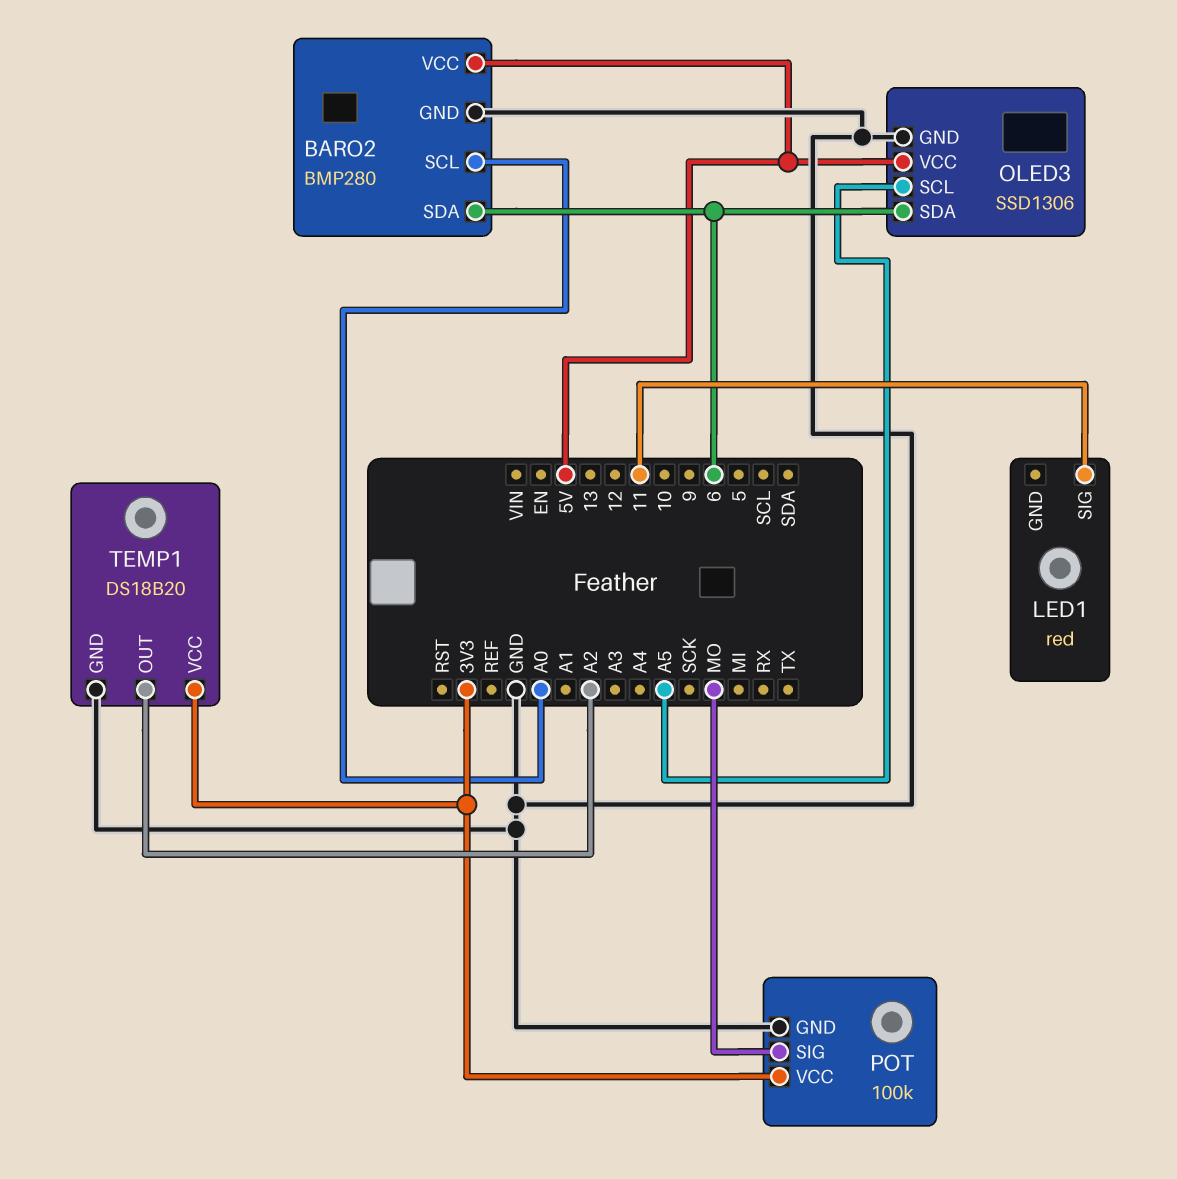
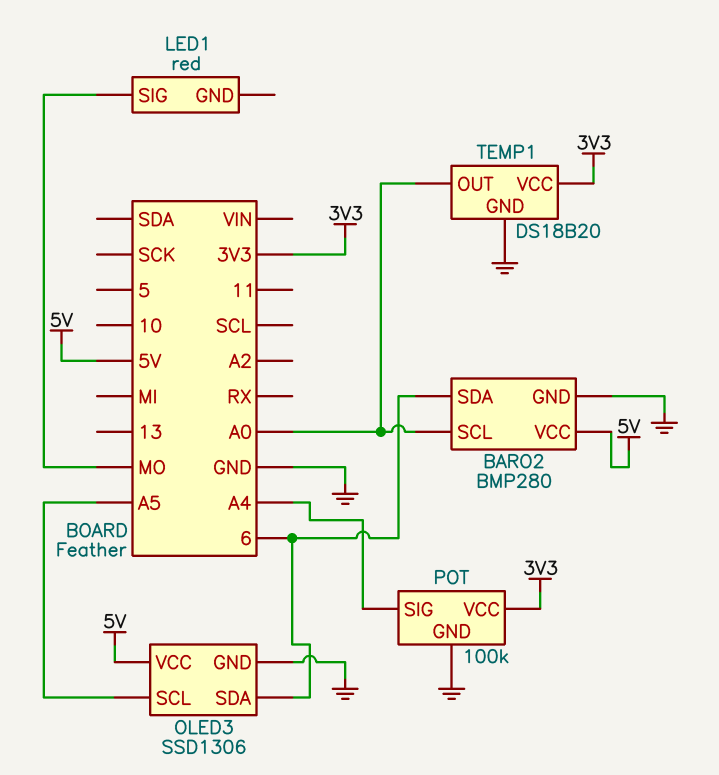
LED1 pin SIG: 11 -> MO
POT pin SIG: MO -> A4
TEMP1 pin OUT: A2 -> A0

